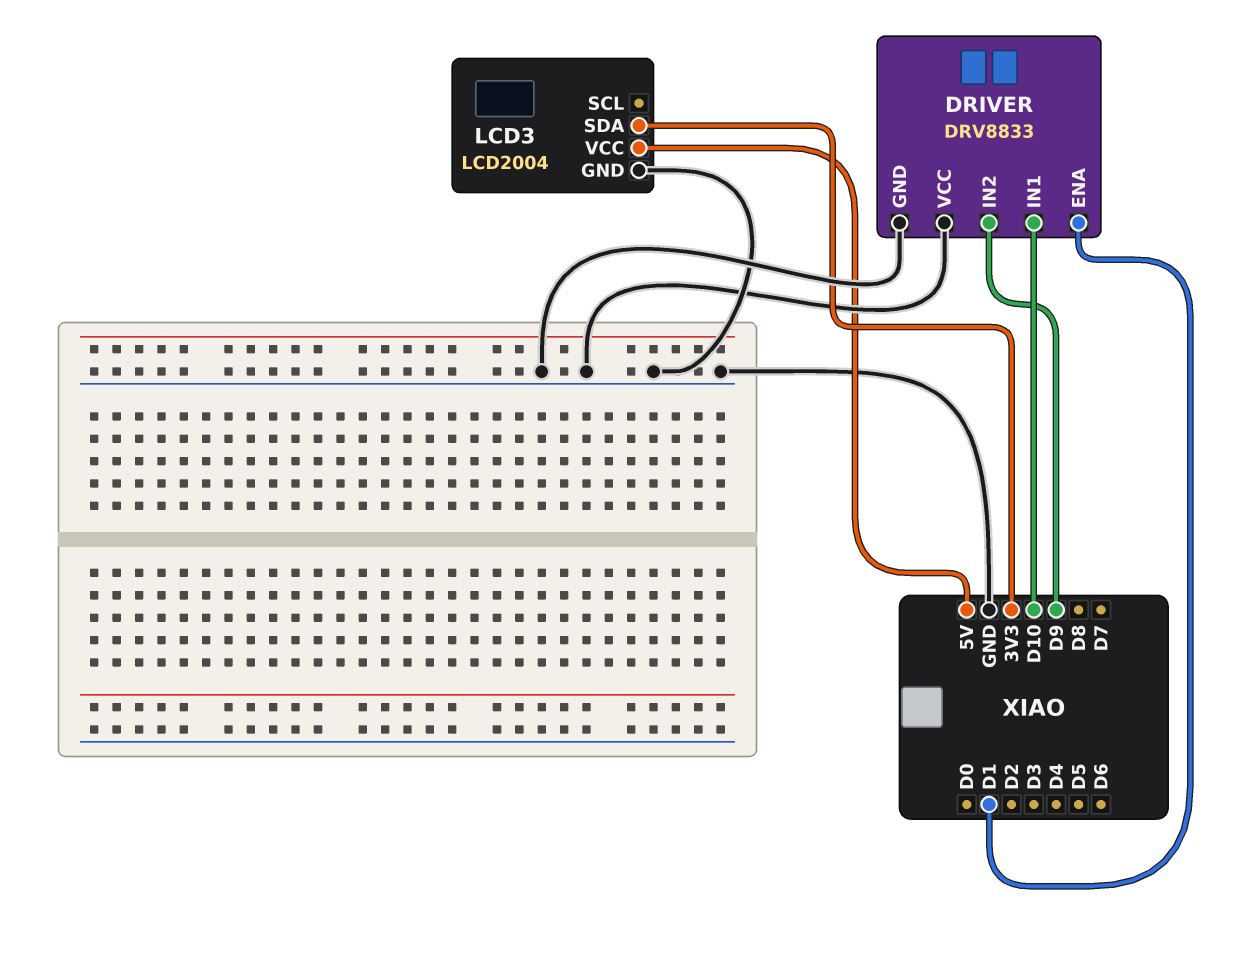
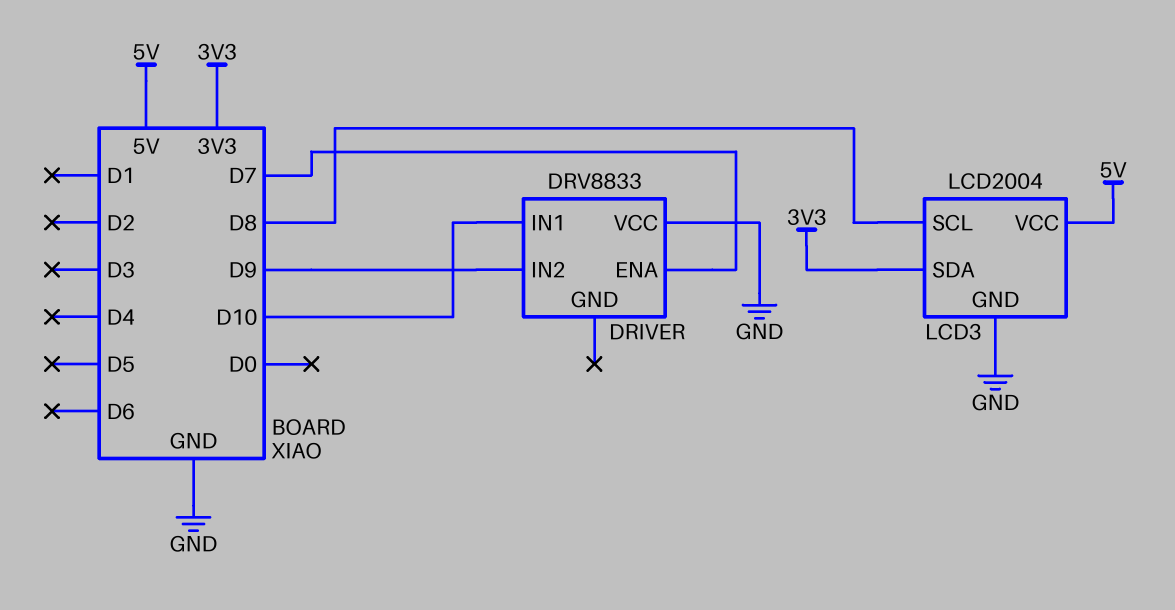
DRIVER pin ENA: D1 -> D7
DRIVER pin GND: GND -> none
LCD3 pin SCL: none -> D8

